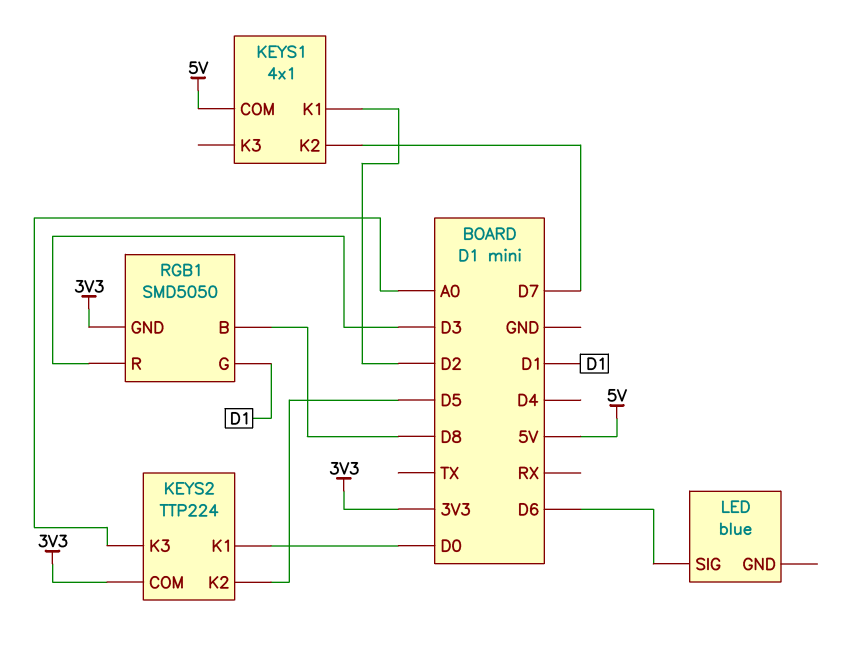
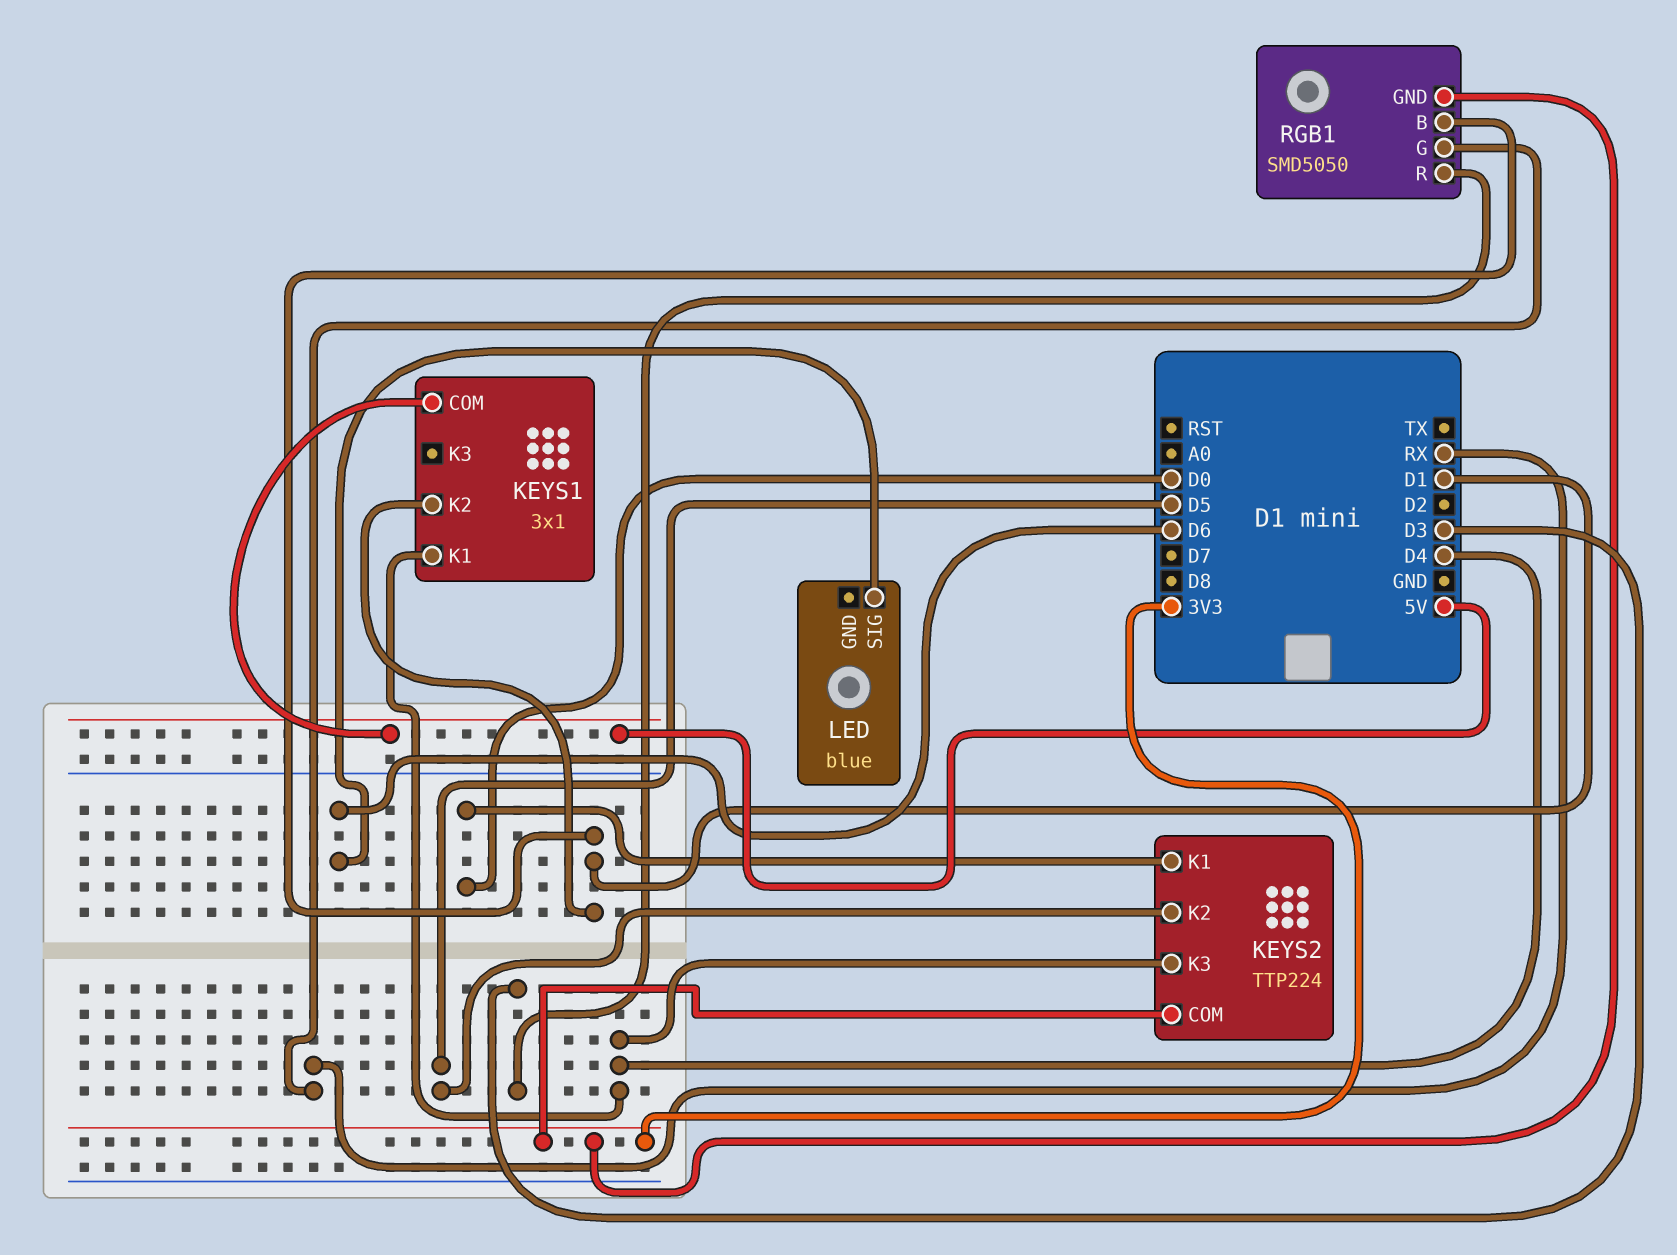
KEYS1: 4x1 -> 3x1
KEYS1 pin K1: D2 -> D4
KEYS1 pin K2: D7 -> D1
KEYS2 pin K3: A0 -> D4
RGB1 pin B: D8 -> D1
RGB1 pin G: D1 -> RX

